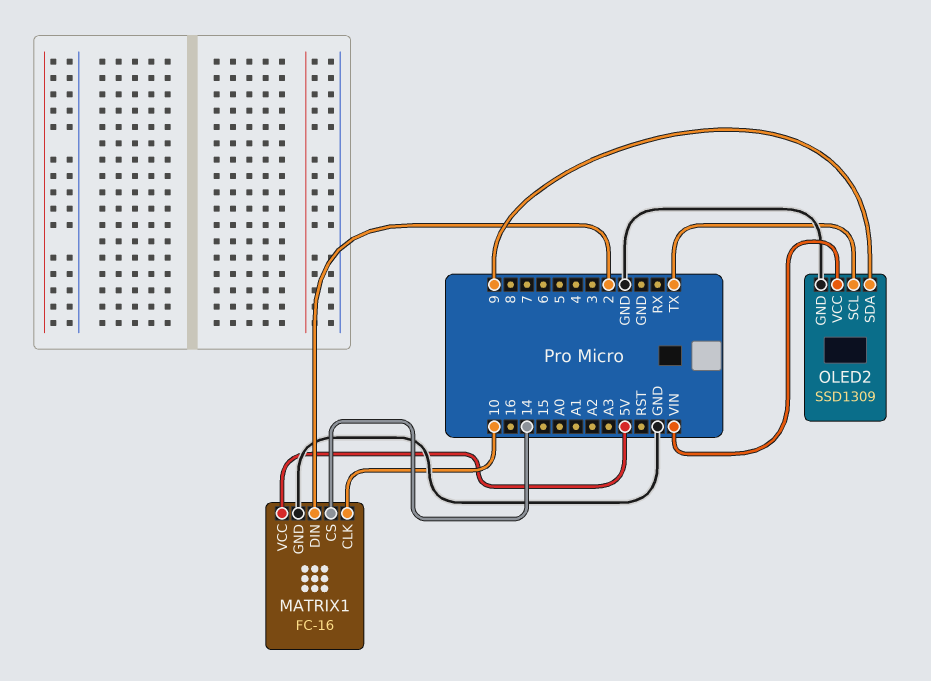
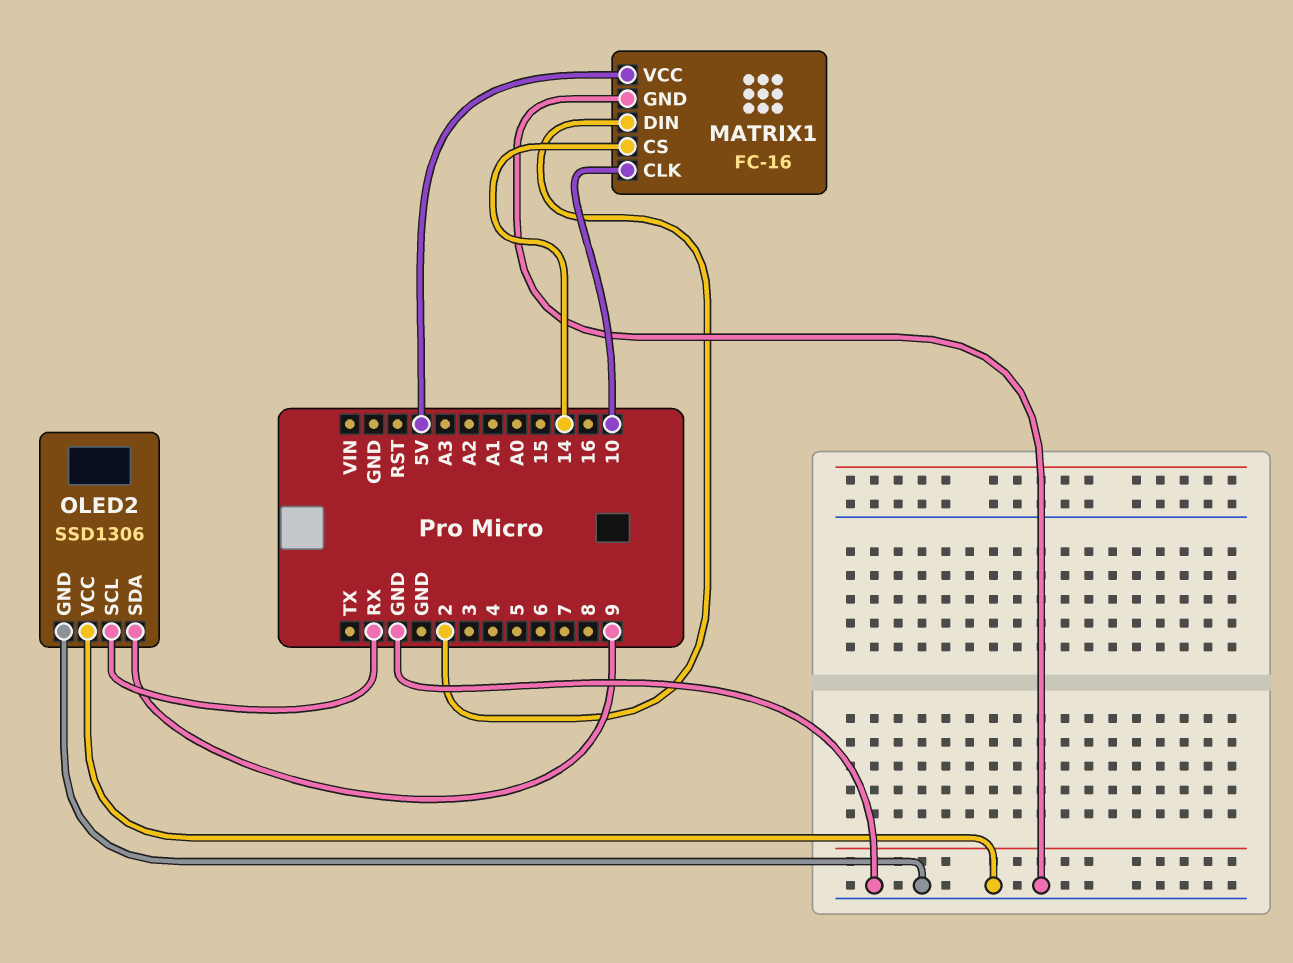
OLED2: SSD1309 -> SSD1306
OLED2 pin SCL: TX -> RX
OLED2 pin VCC: VIN -> GND

